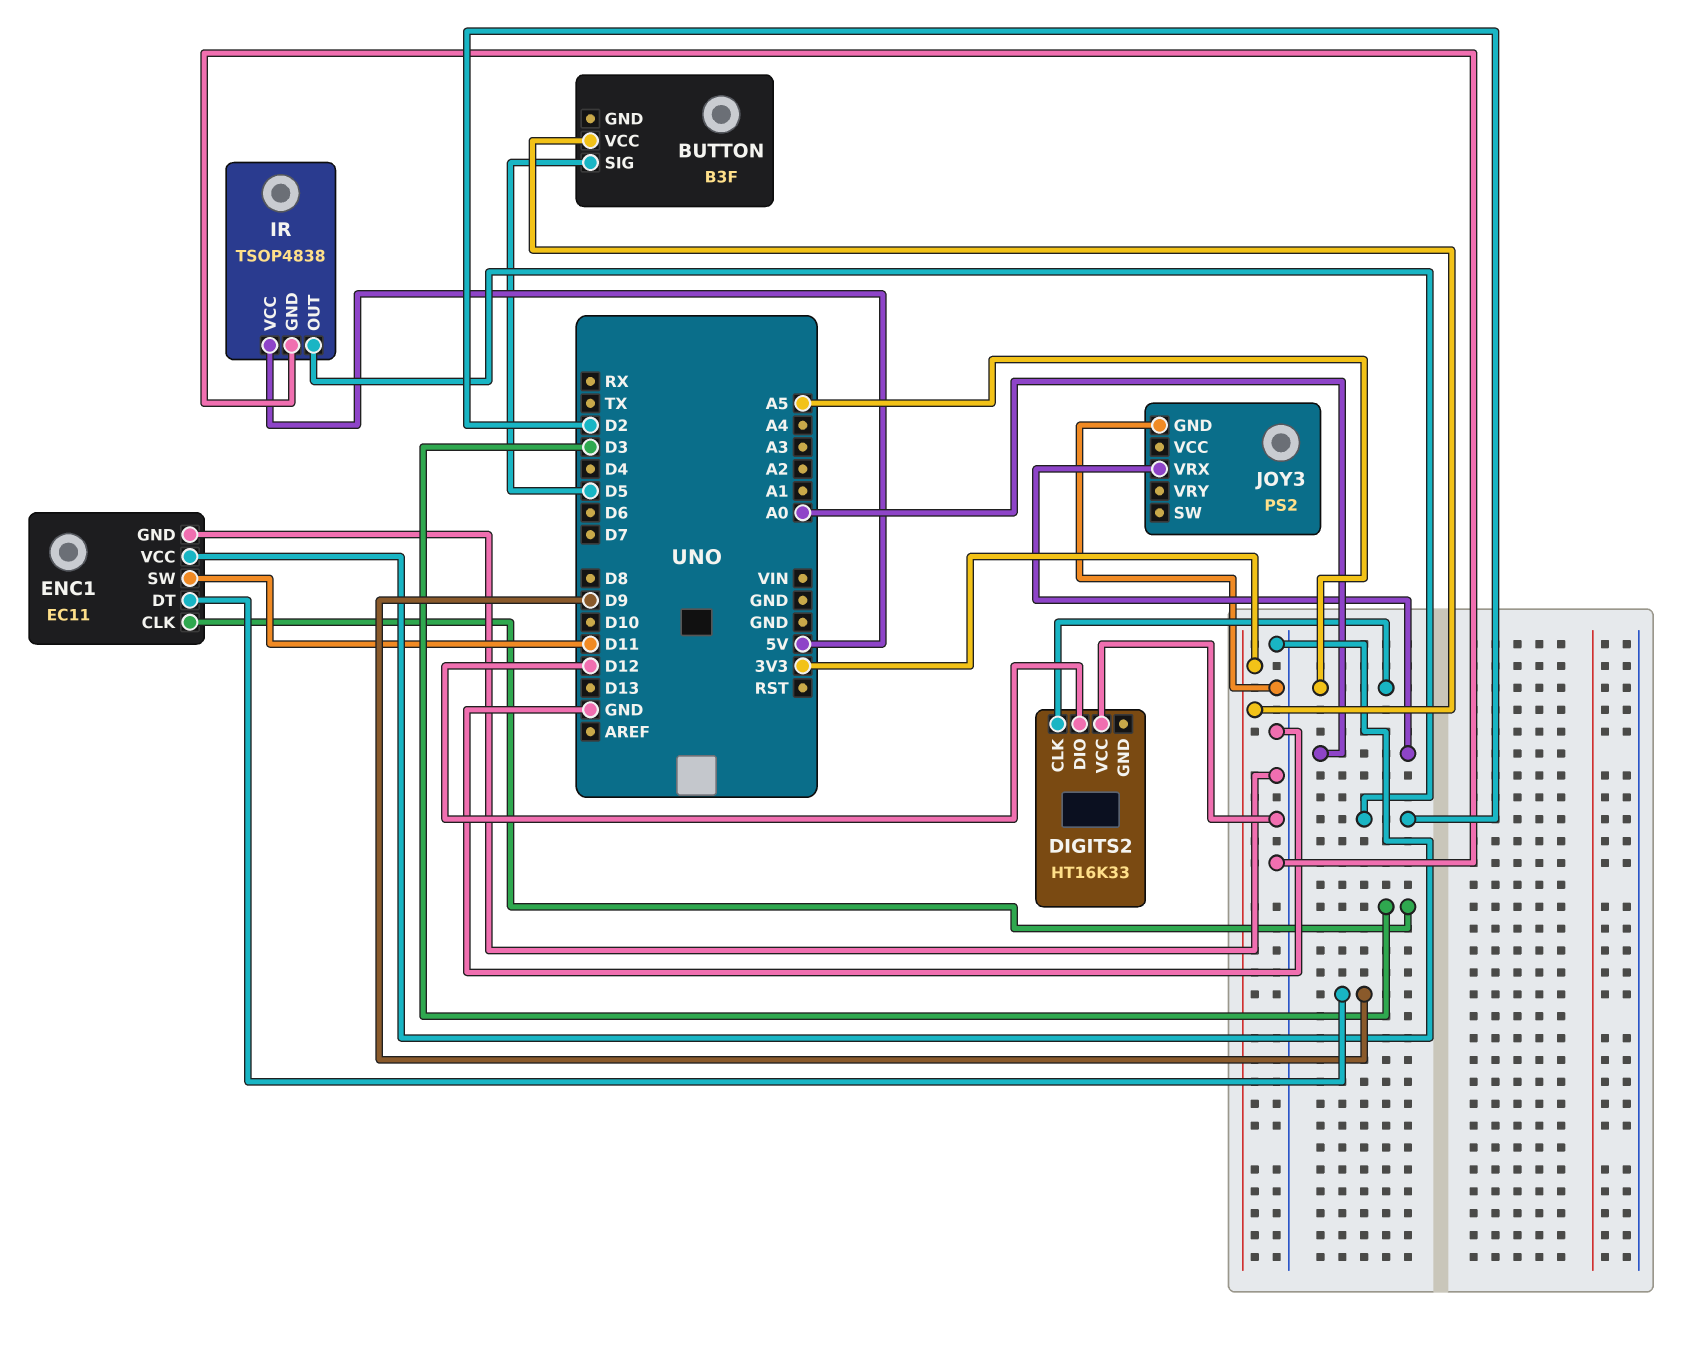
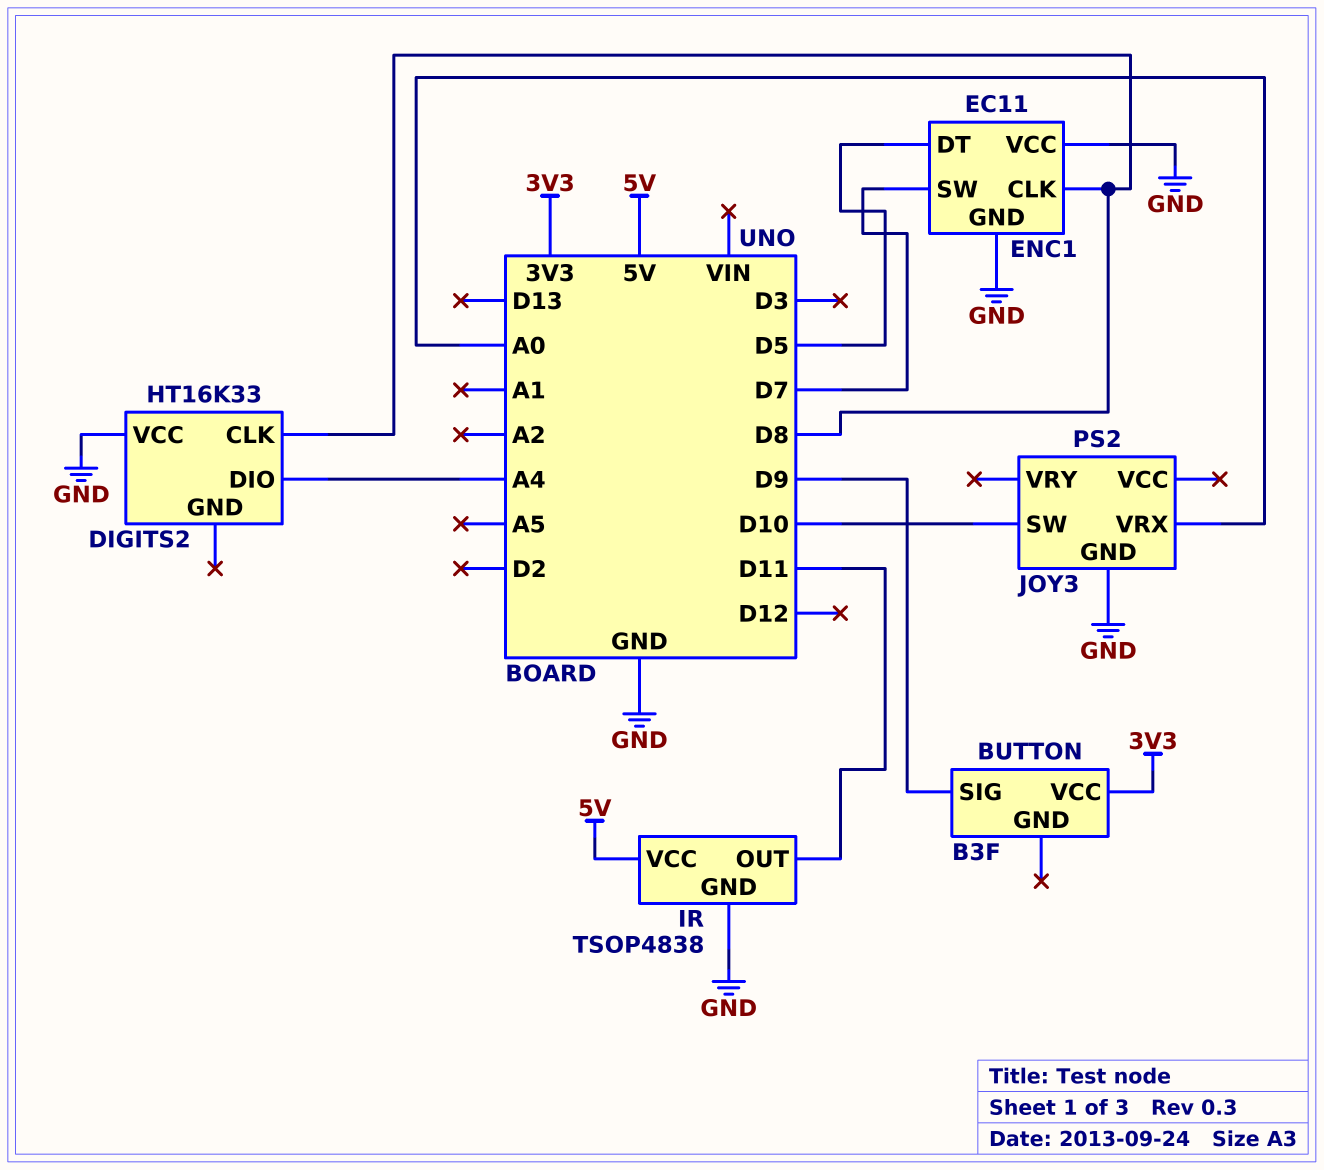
BUTTON pin SIG: D5 -> D9
DIGITS2 pin CLK: A5 -> D8
DIGITS2 pin DIO: D12 -> A4
ENC1 pin CLK: D3 -> D8
ENC1 pin DT: D9 -> D5
ENC1 pin SW: D11 -> D7
IR pin OUT: D2 -> D11
JOY3 pin SW: none -> D10

